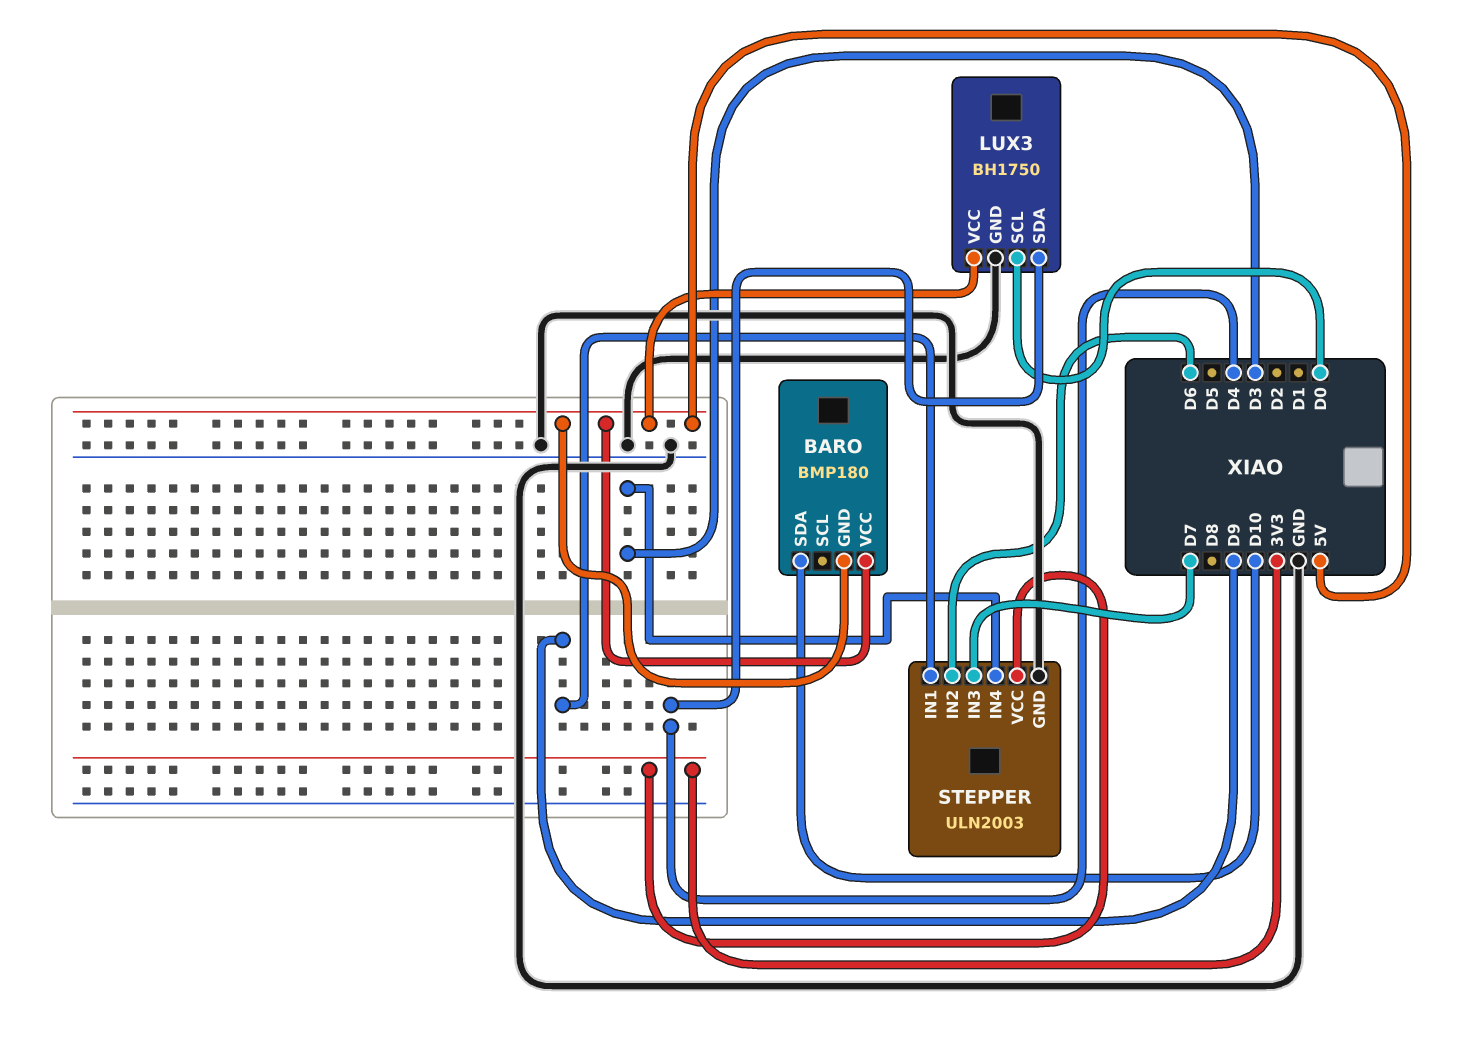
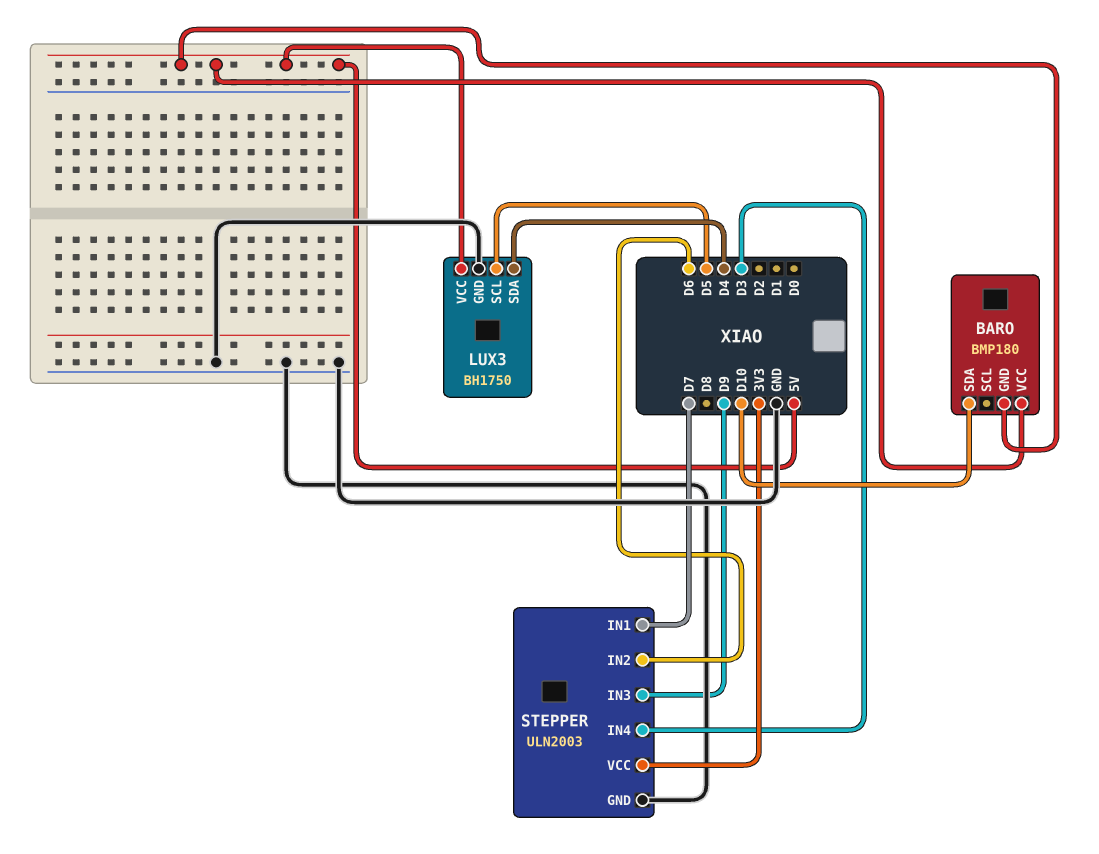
LUX3 pin SCL: D0 -> D5
STEPPER pin IN1: D9 -> D7
STEPPER pin IN3: D7 -> D9

